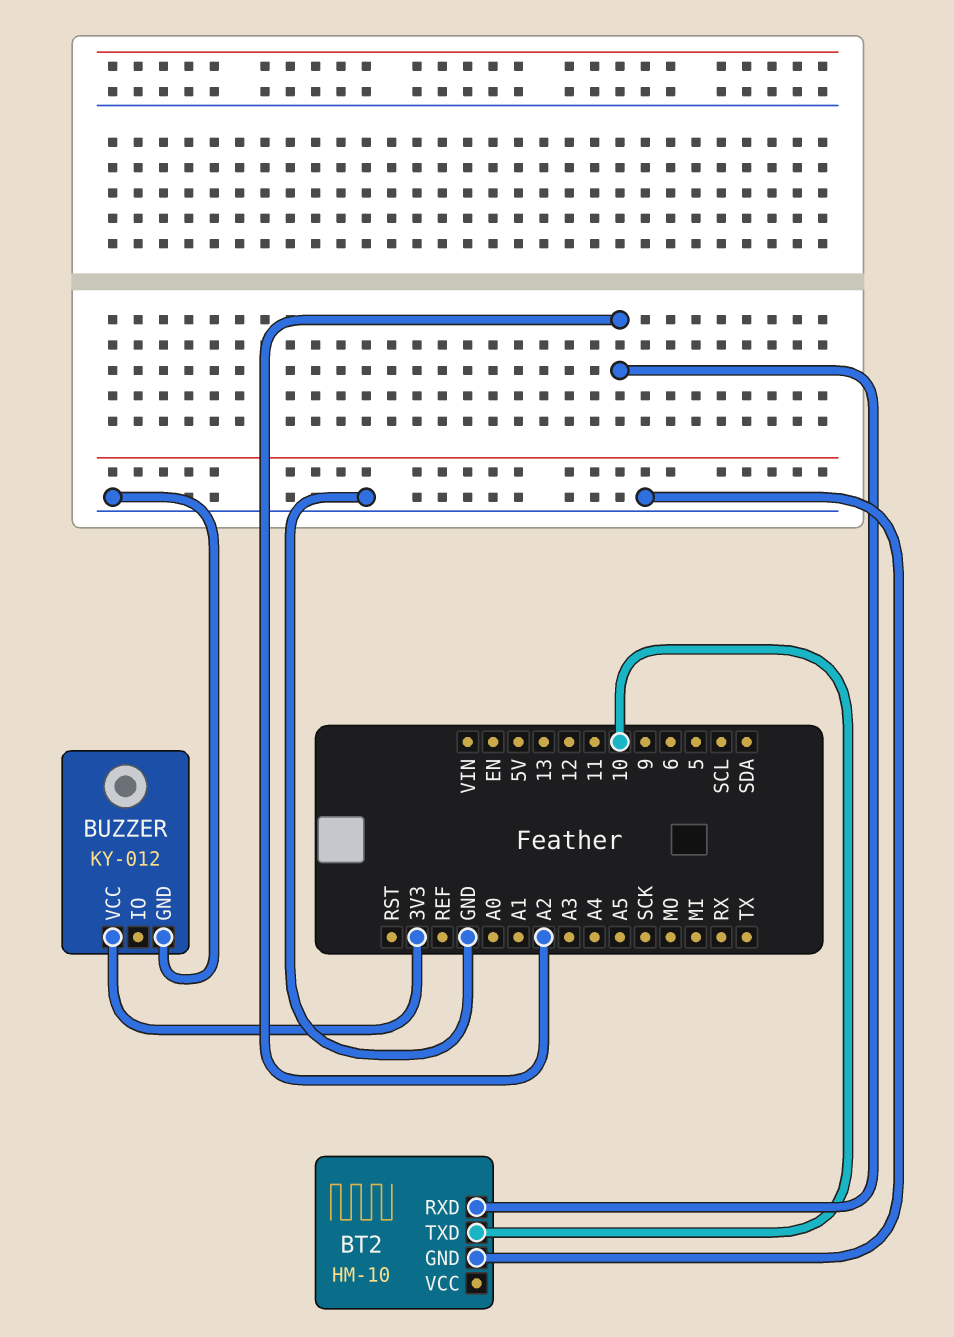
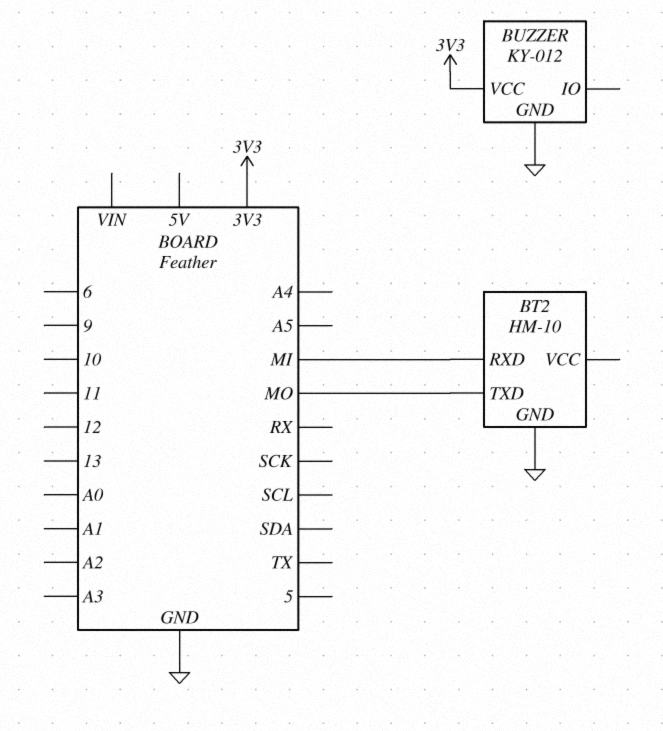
BT2 pin RXD: A2 -> MI
BT2 pin TXD: 10 -> MO

